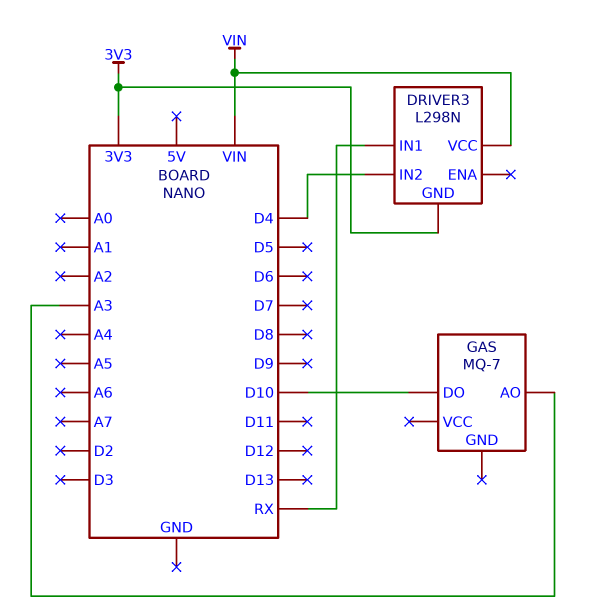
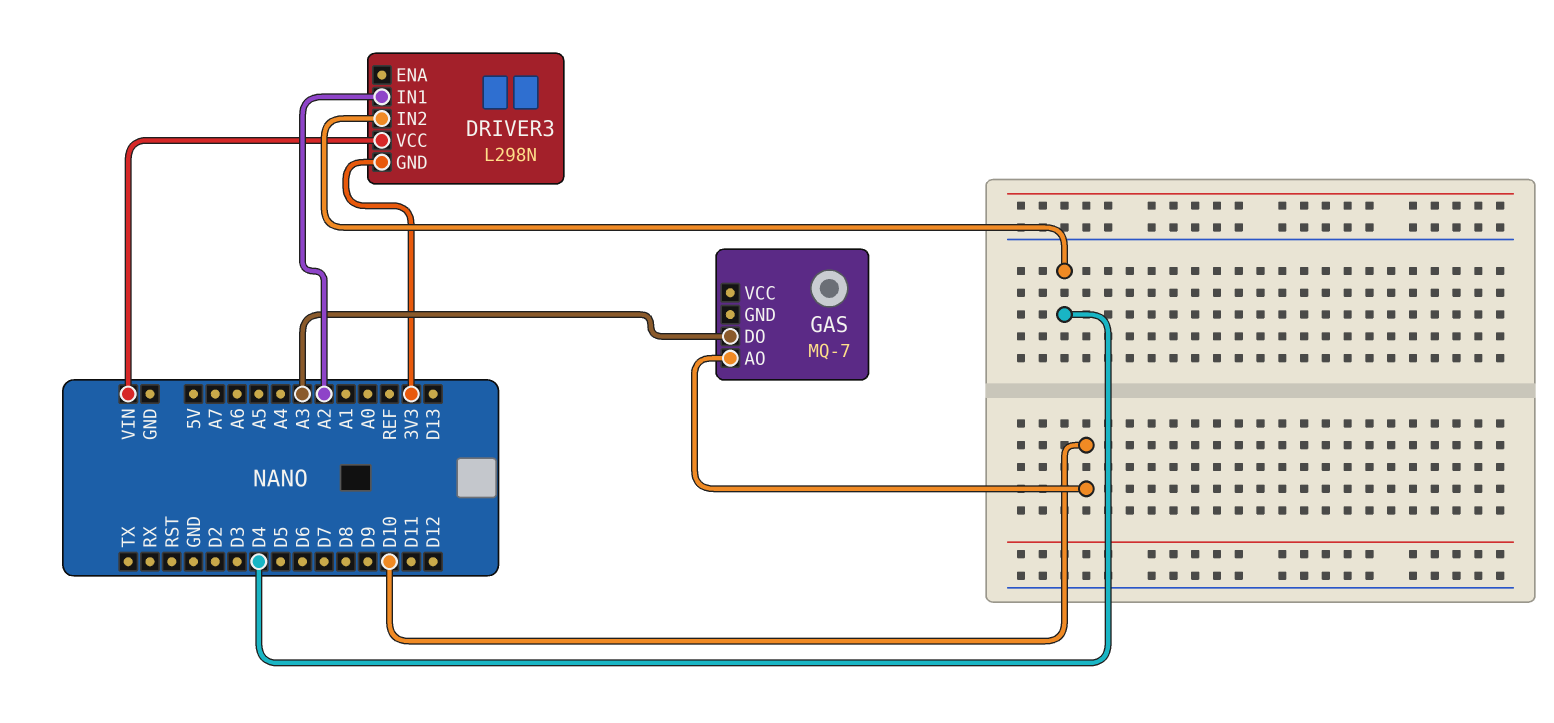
DRIVER3 pin IN1: RX -> A2
GAS pin AO: A3 -> D10
GAS pin DO: D10 -> A3

